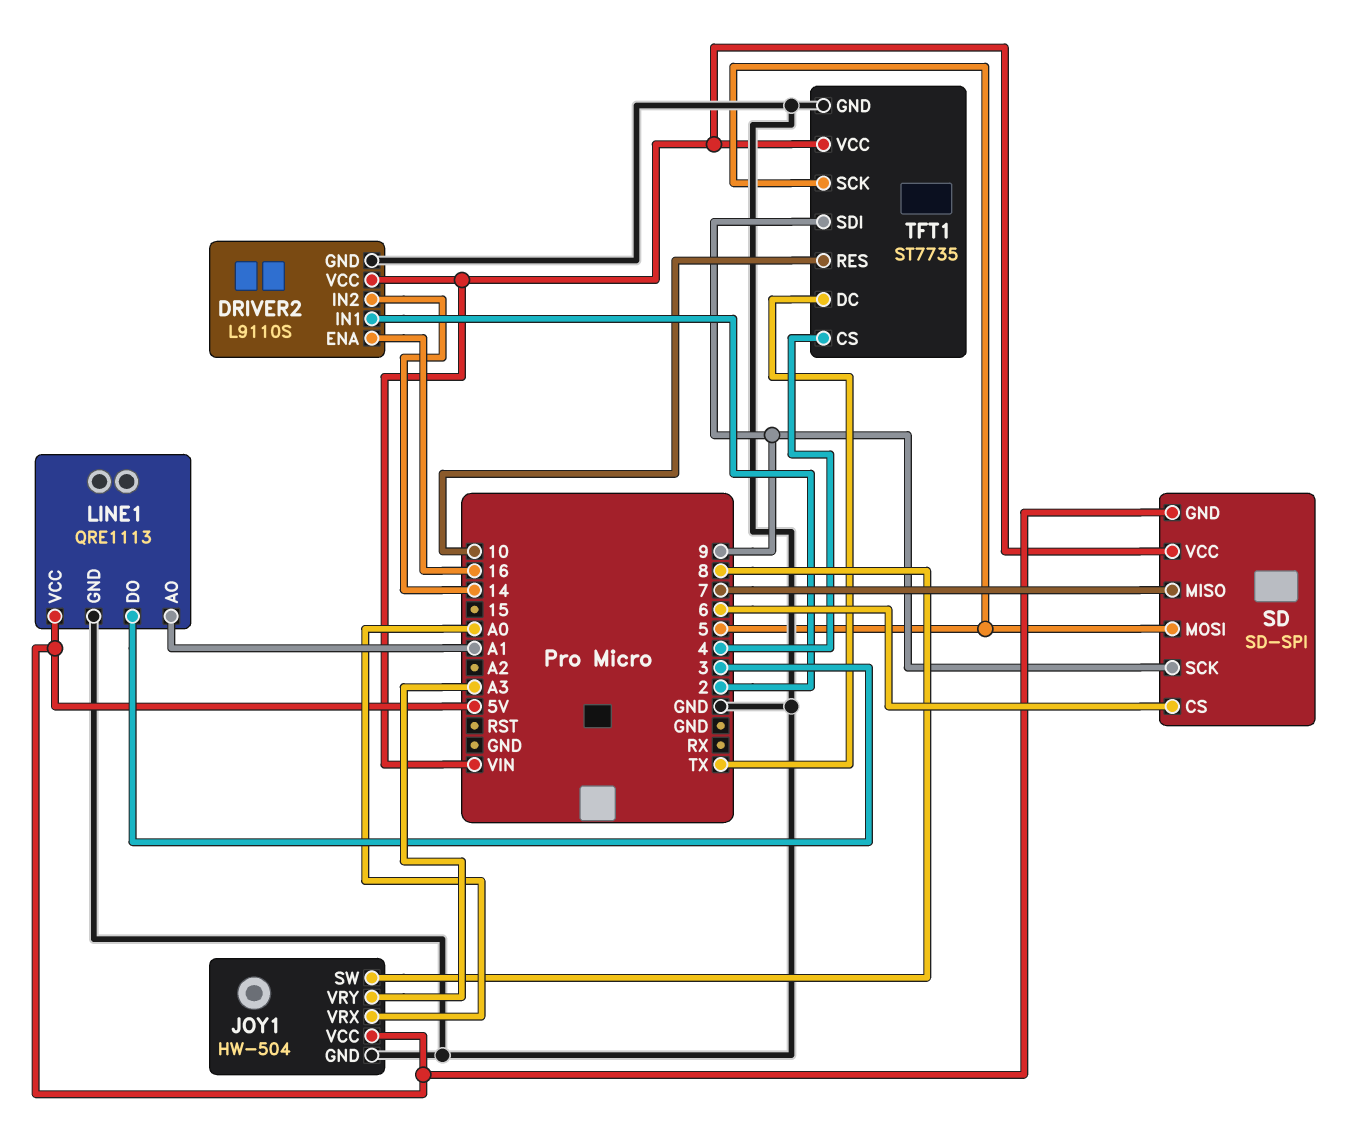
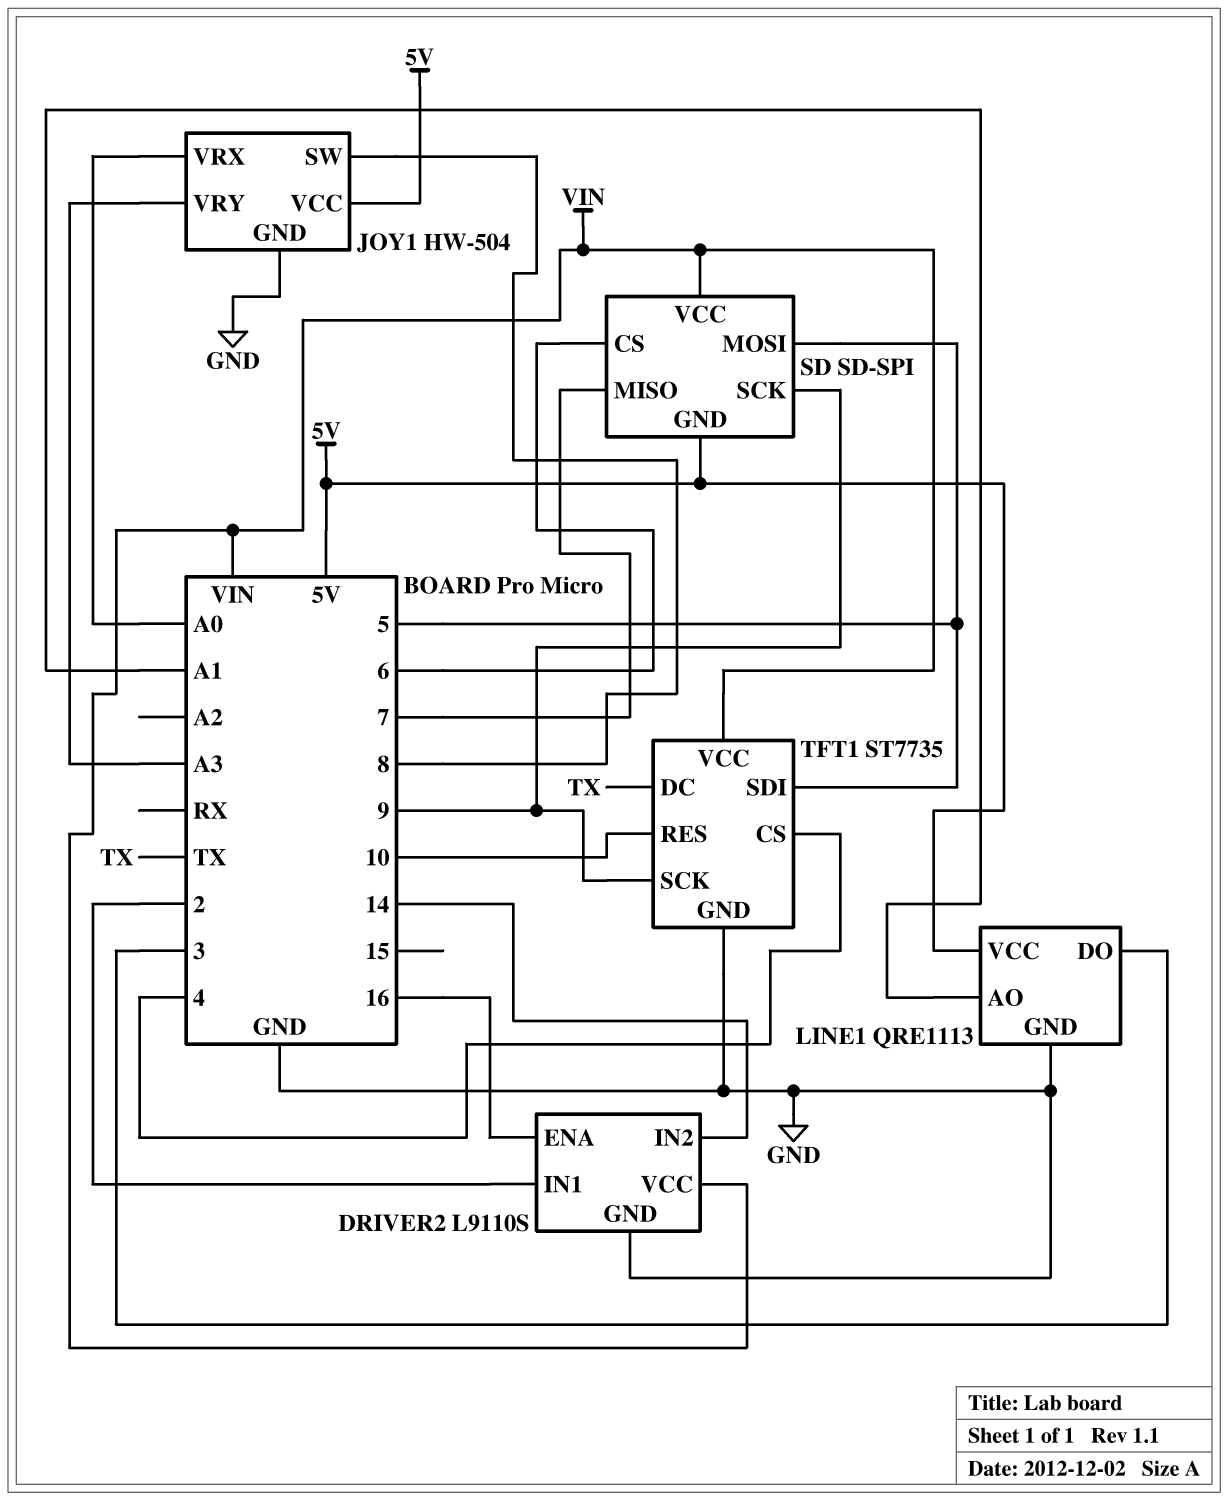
TFT1 pin SCK: 5 -> 9
TFT1 pin SDI: 9 -> 5

